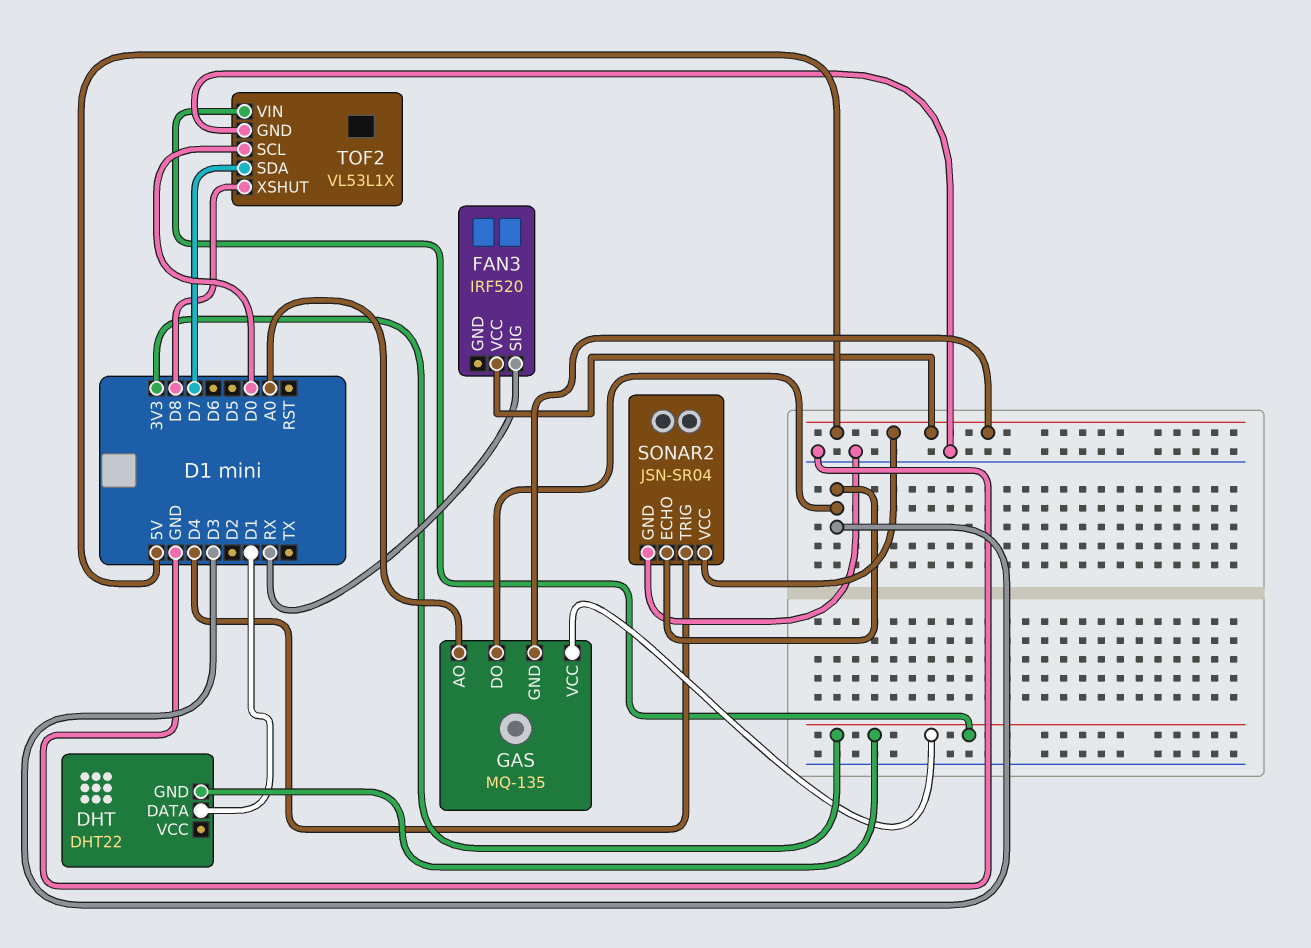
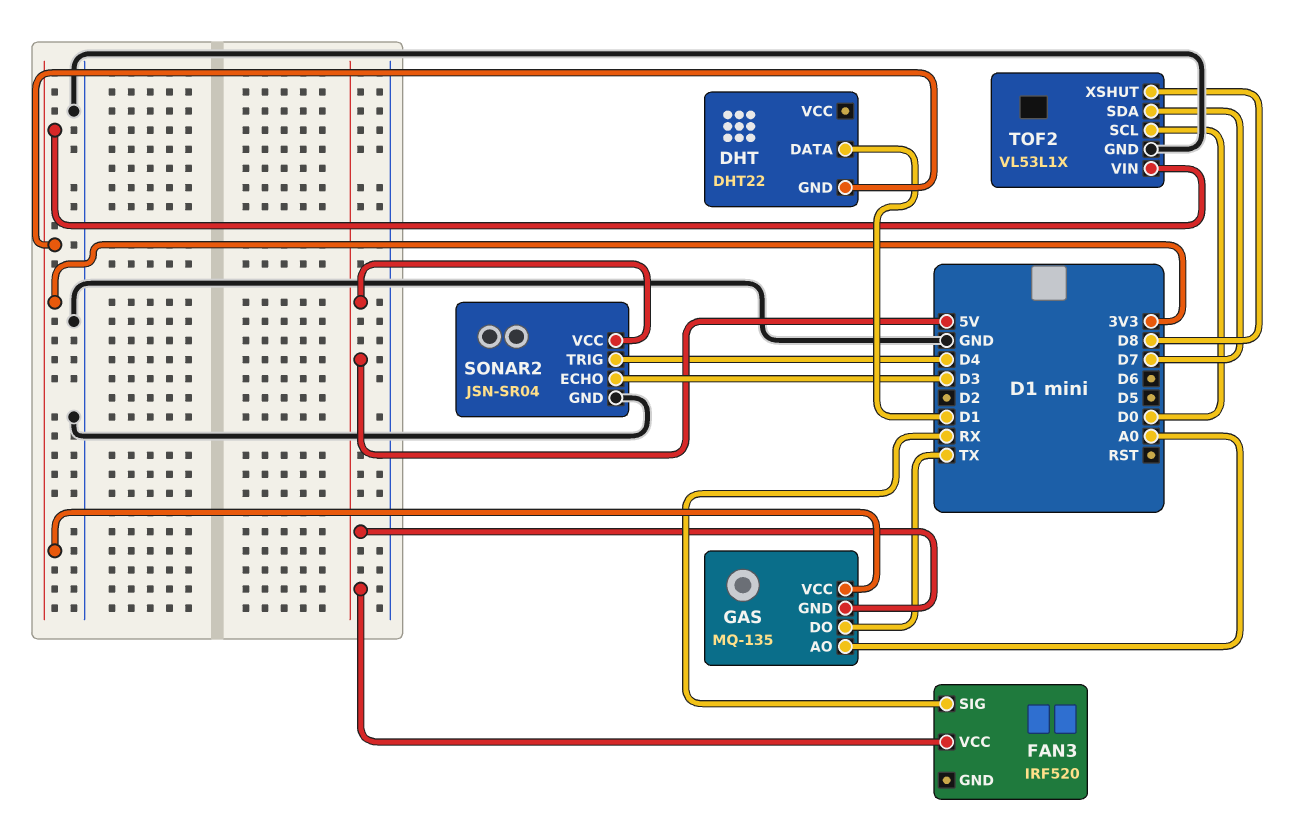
GAS pin DO: D3 -> TX

